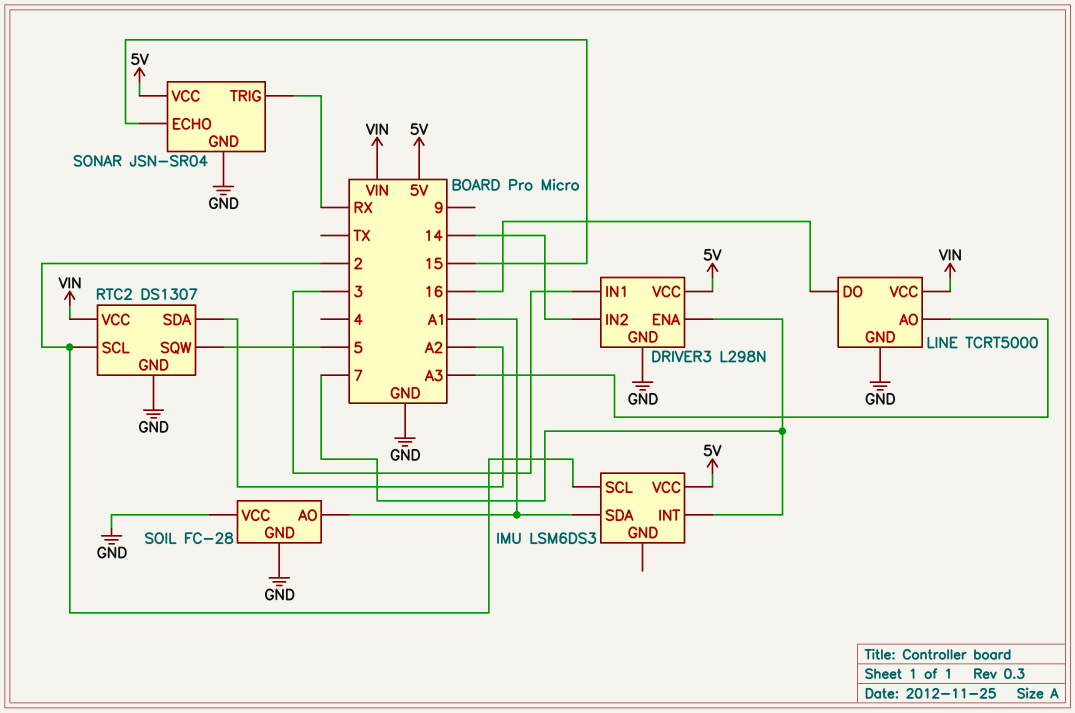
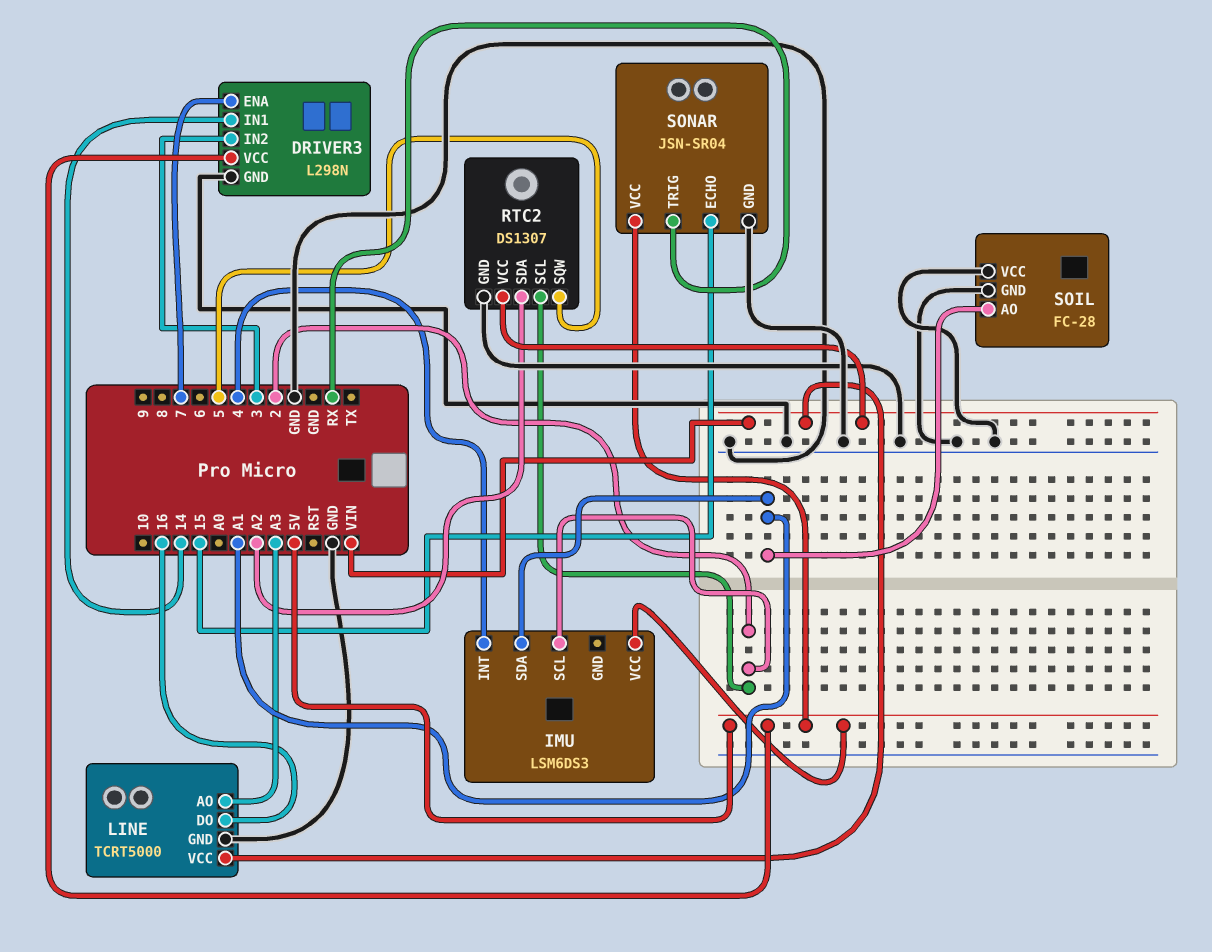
DRIVER3 pin IN1: 3 -> 14
DRIVER3 pin IN2: 14 -> 3
IMU pin INT: 7 -> 4

